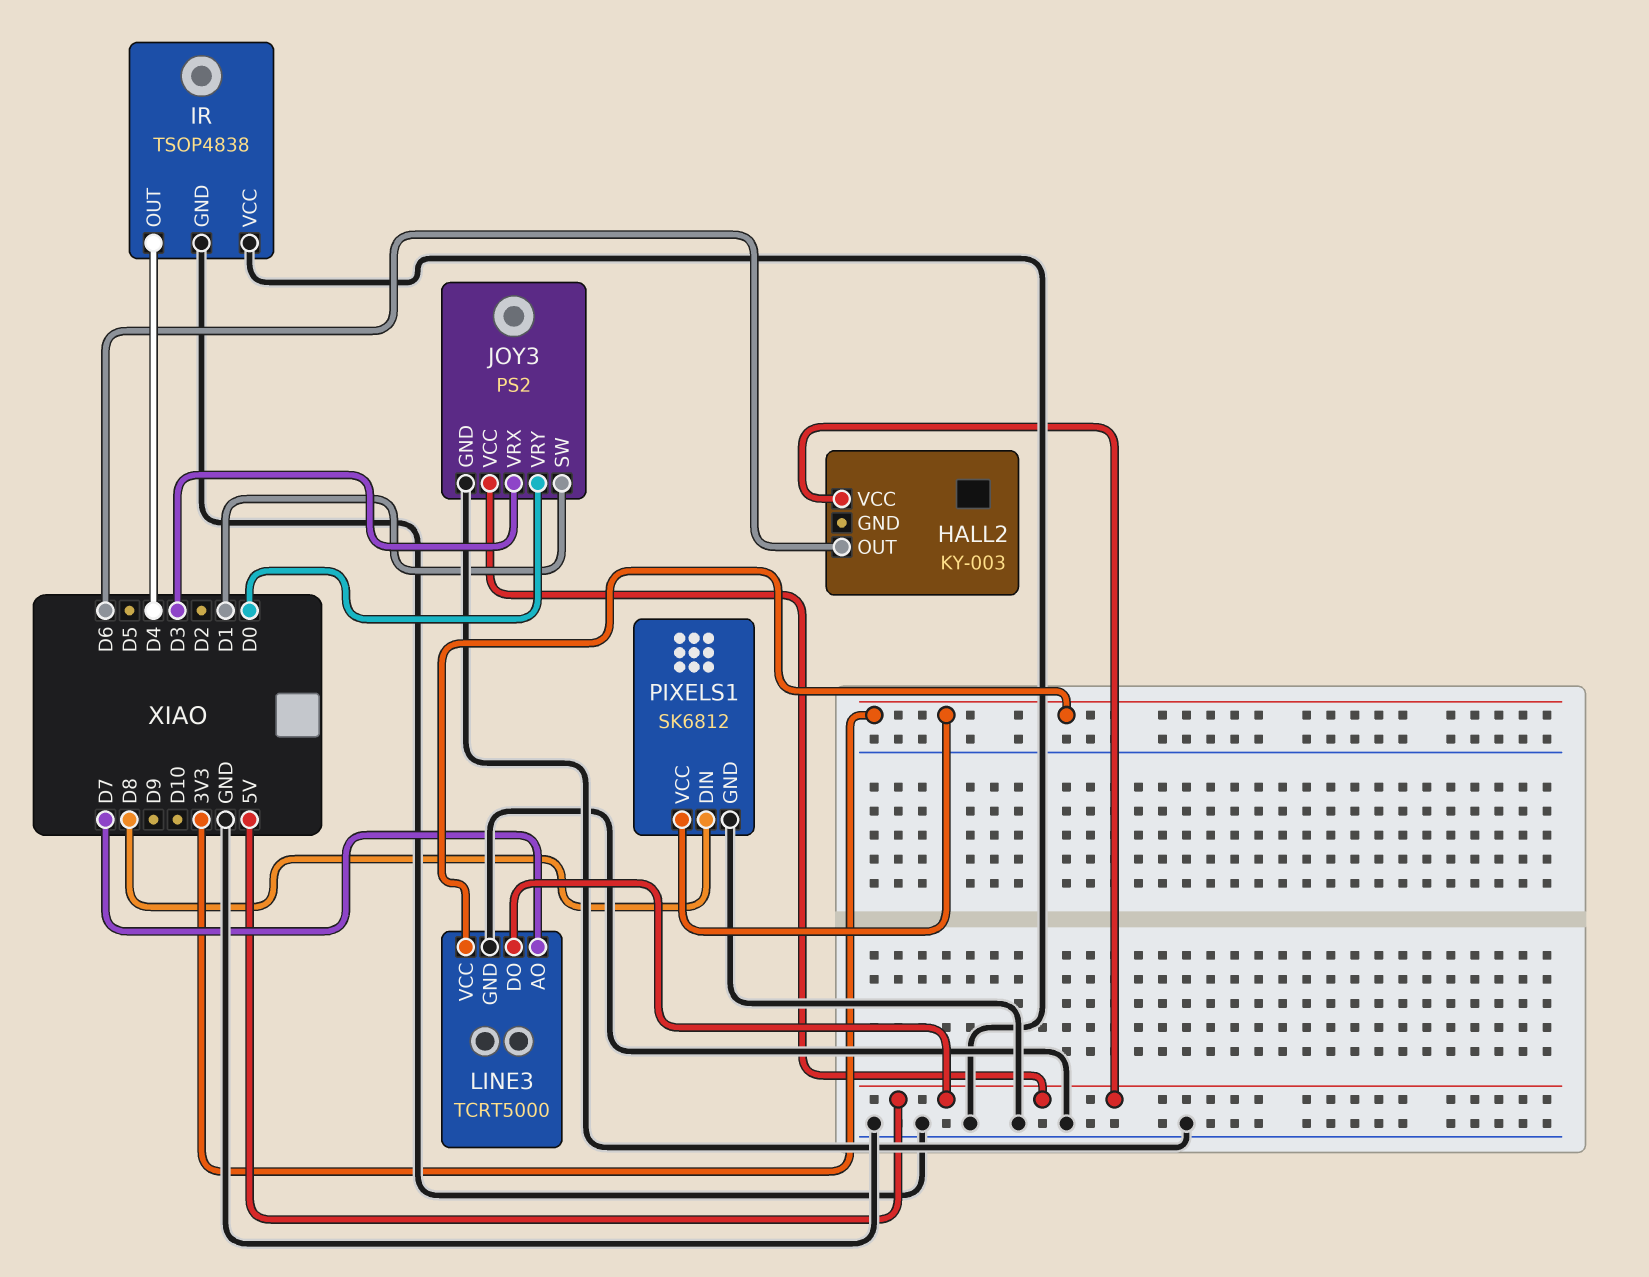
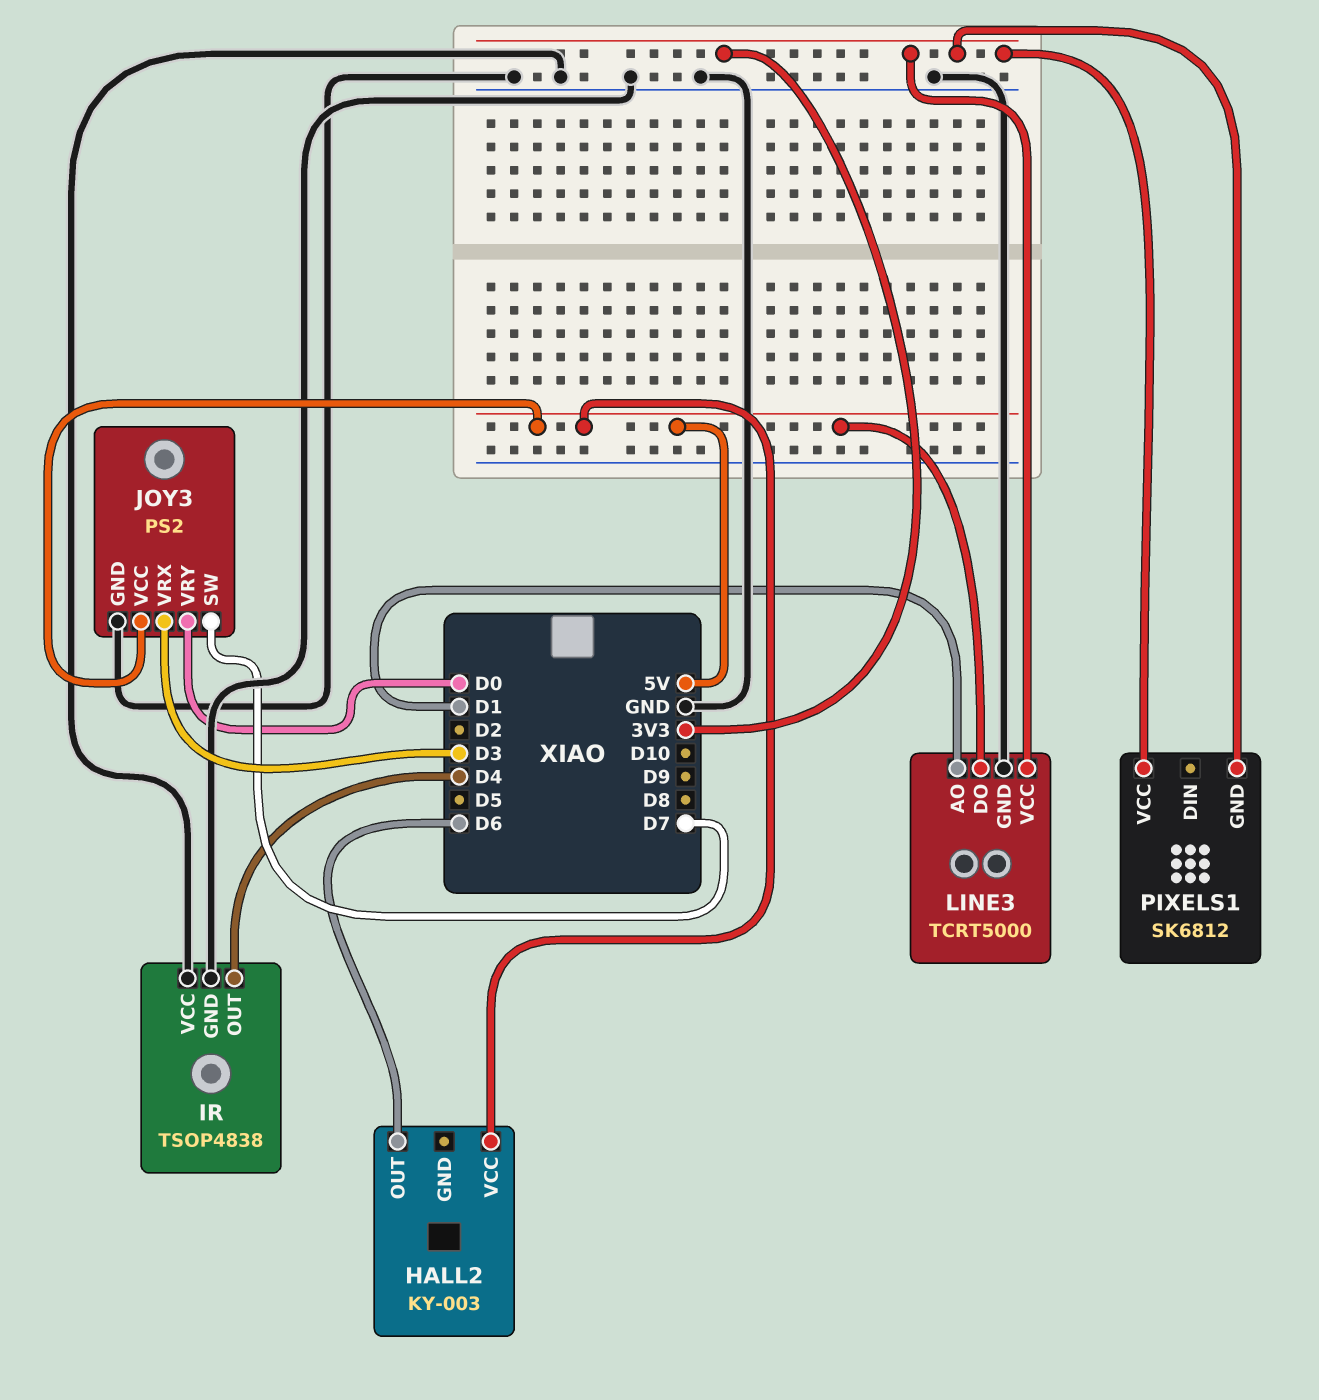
JOY3 pin SW: D1 -> D7
LINE3 pin AO: D7 -> D1
PIXELS1 pin DIN: D8 -> none
PIXELS1 pin GND: GND -> 3V3

